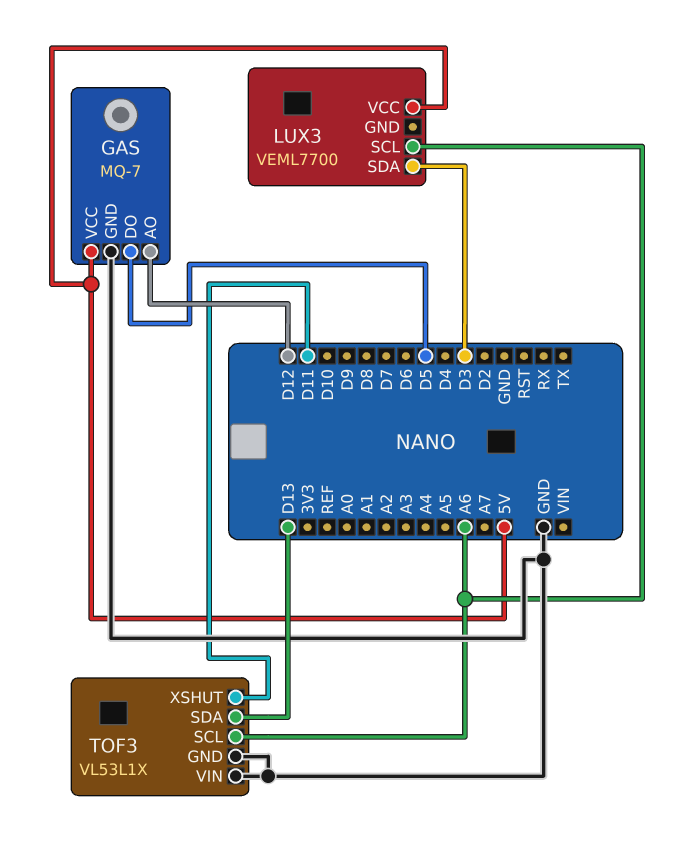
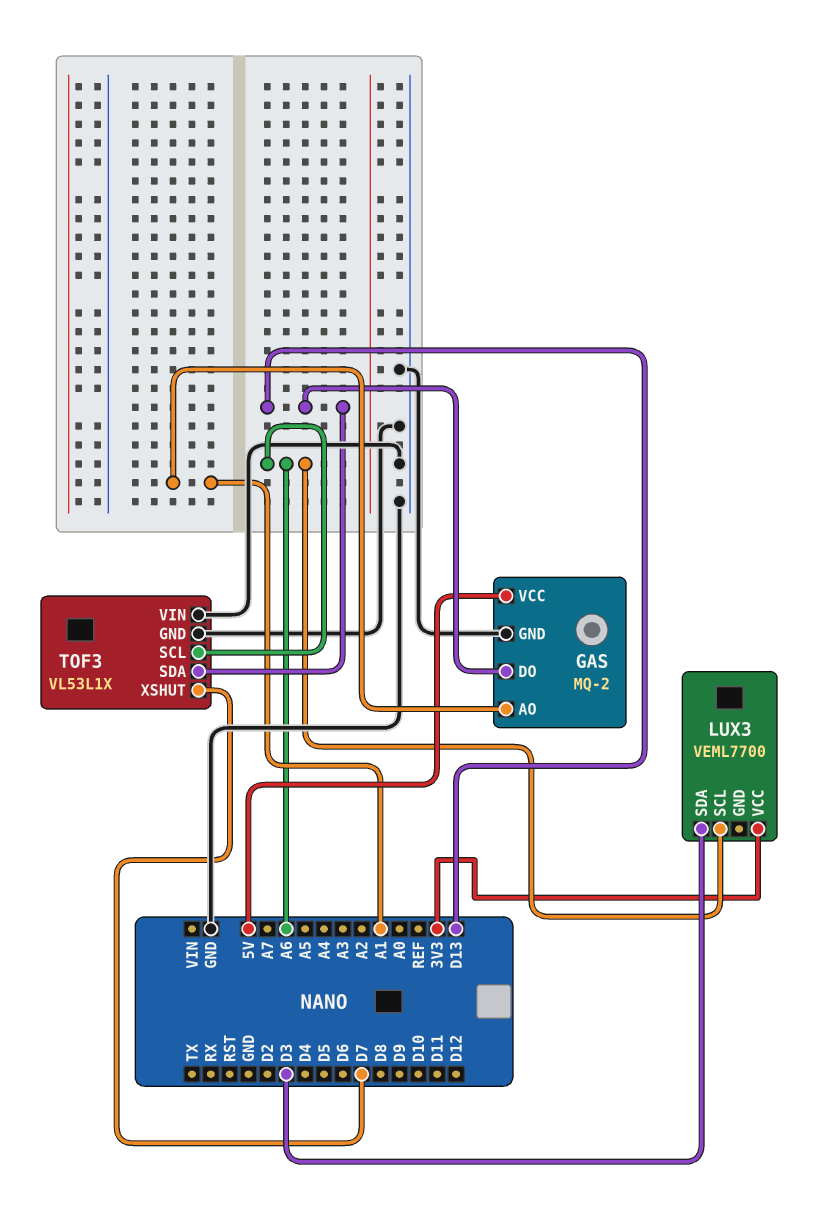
GAS: MQ-7 -> MQ-2
GAS pin AO: D12 -> A1
GAS pin DO: D5 -> D13
LUX3 pin VCC: 5V -> 3V3
TOF3 pin XSHUT: D11 -> D7

